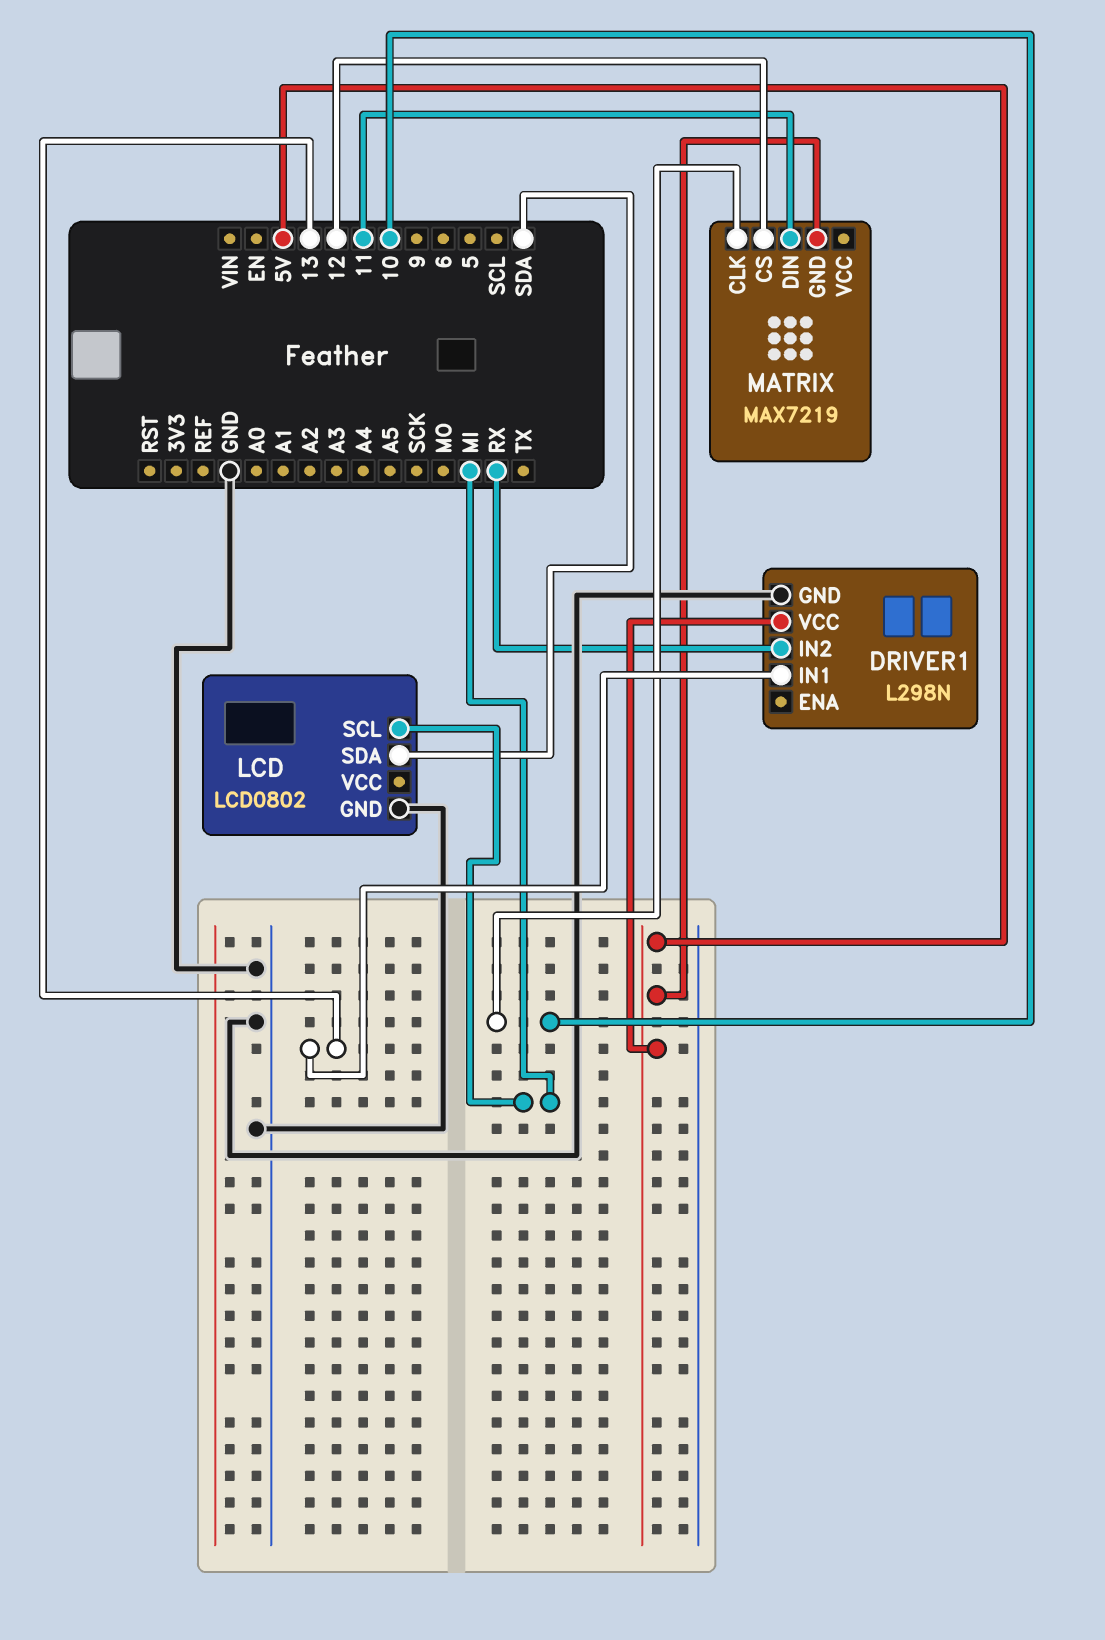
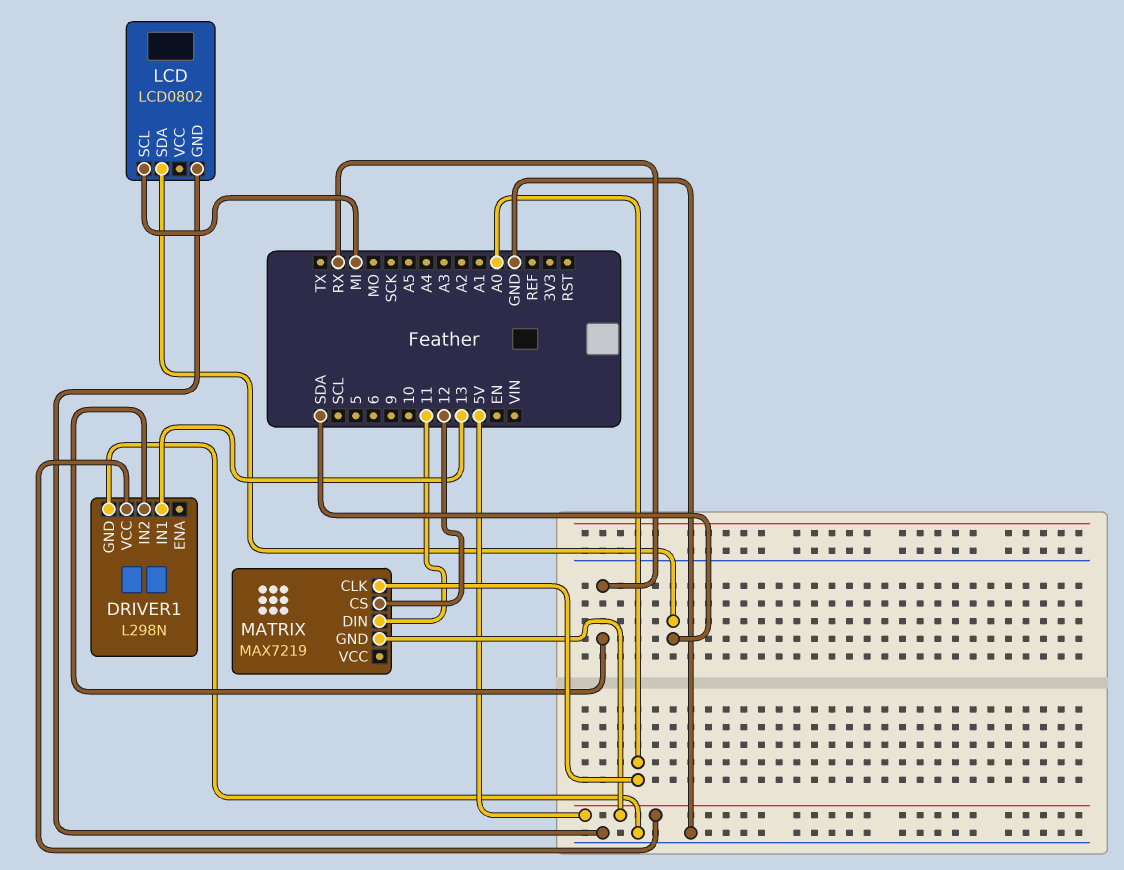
MATRIX pin CLK: 10 -> A0

